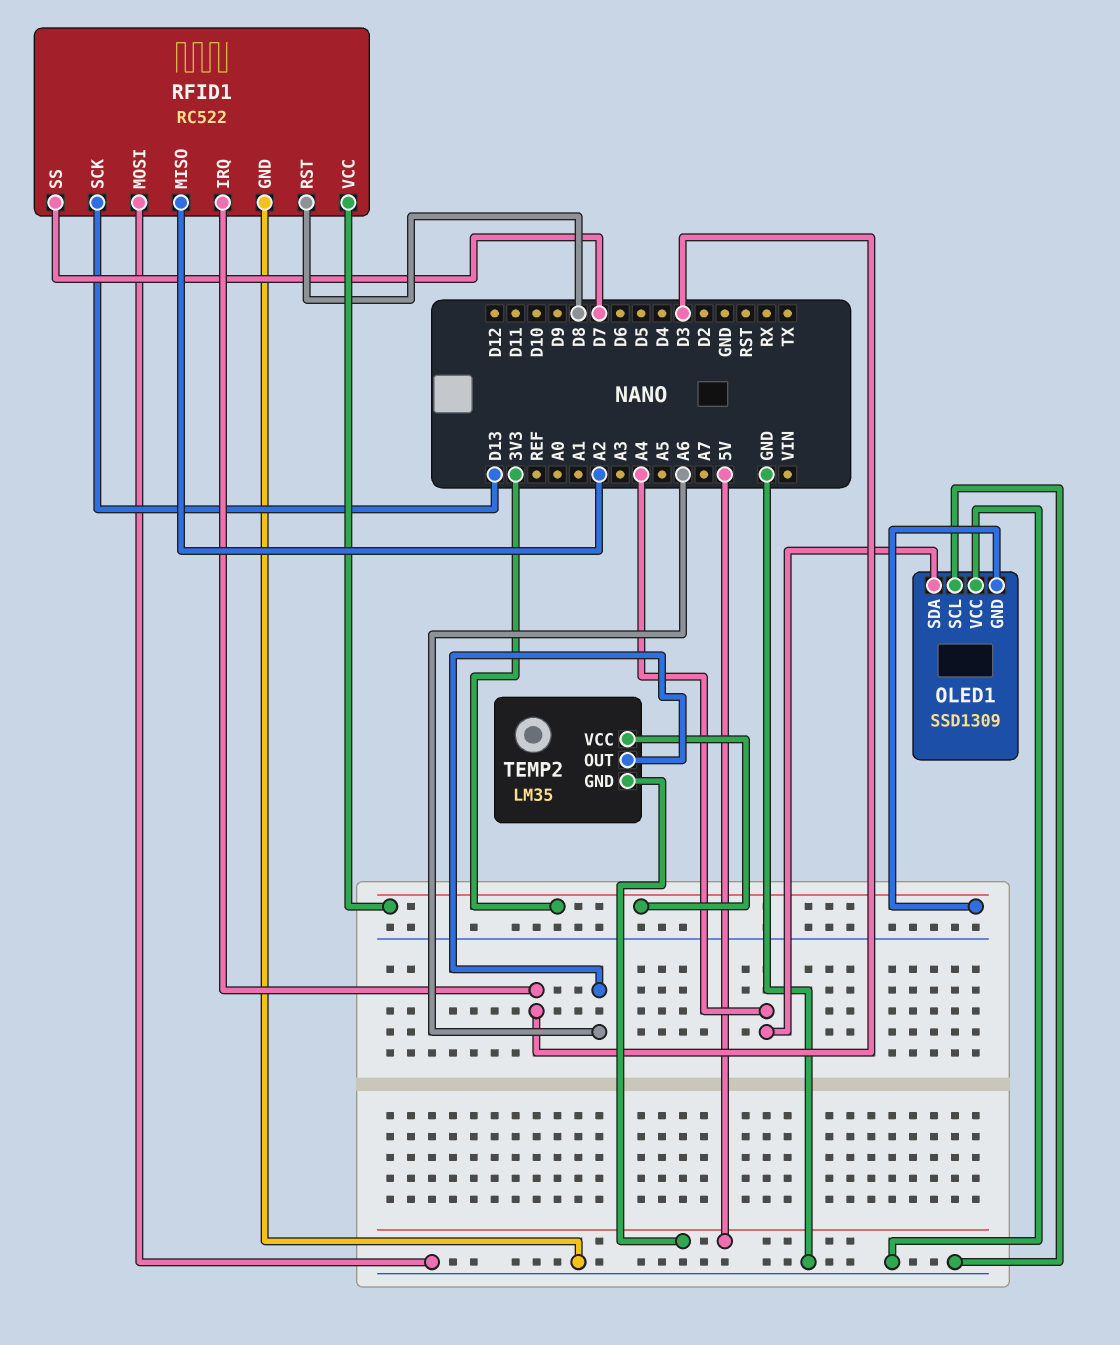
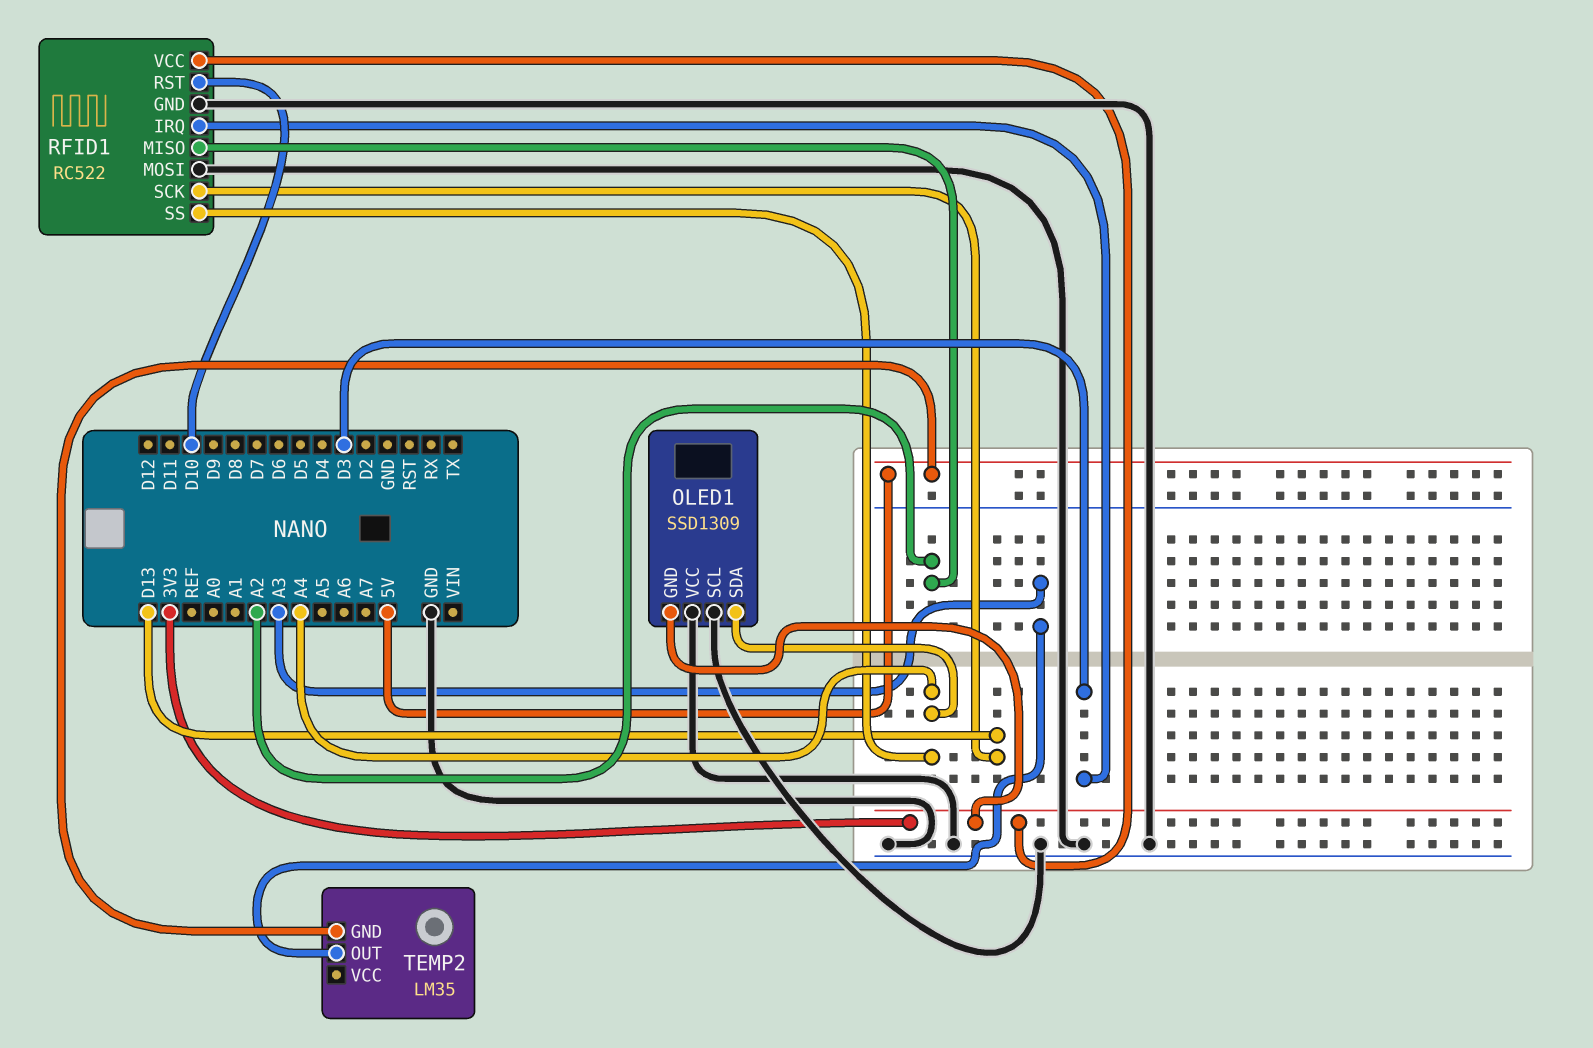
RFID1 pin RST: D8 -> D10
RFID1 pin SS: D7 -> A4
TEMP2 pin OUT: A6 -> A3
TEMP2 pin VCC: 3V3 -> none

